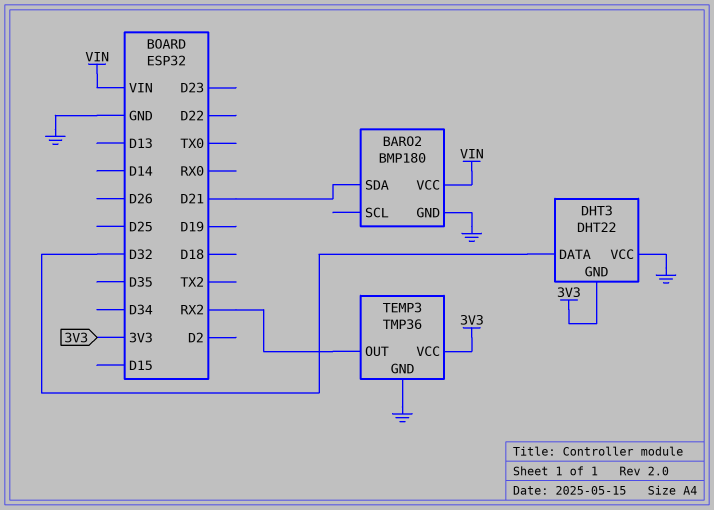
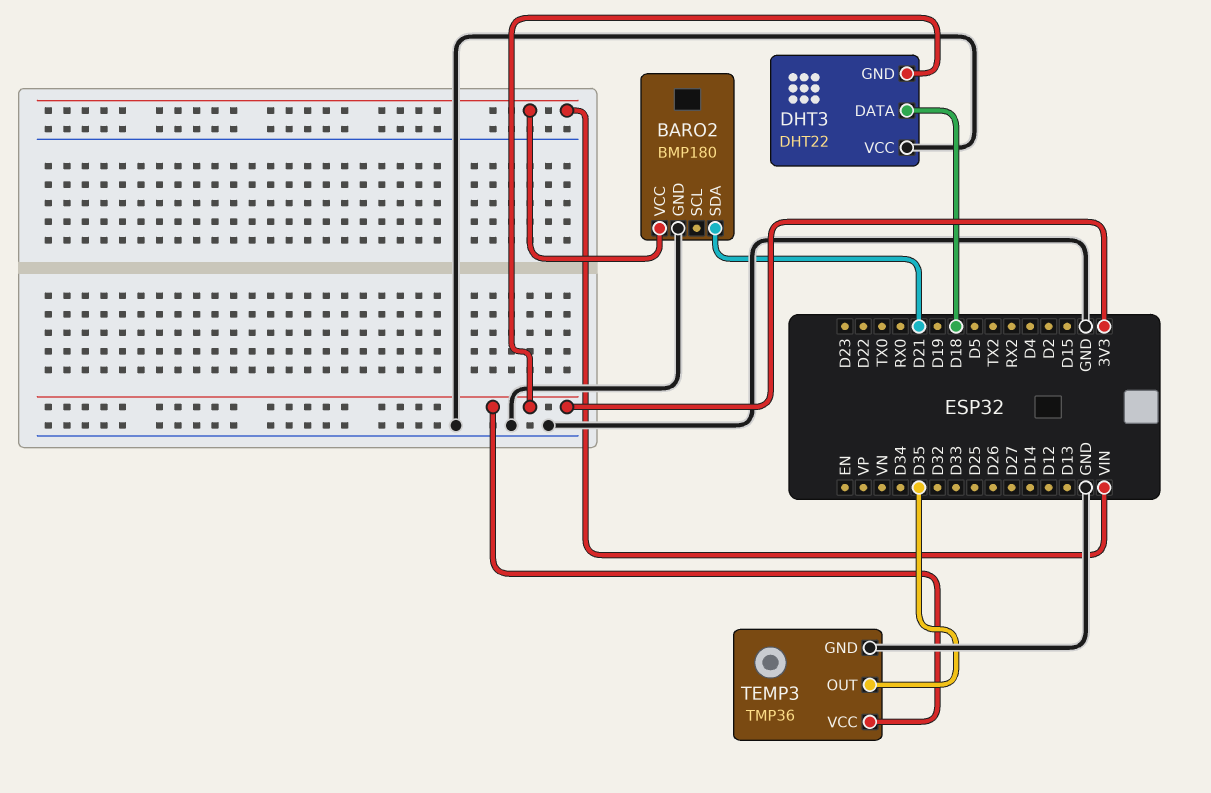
DHT3 pin DATA: D32 -> D18
TEMP3 pin OUT: RX2 -> D35

